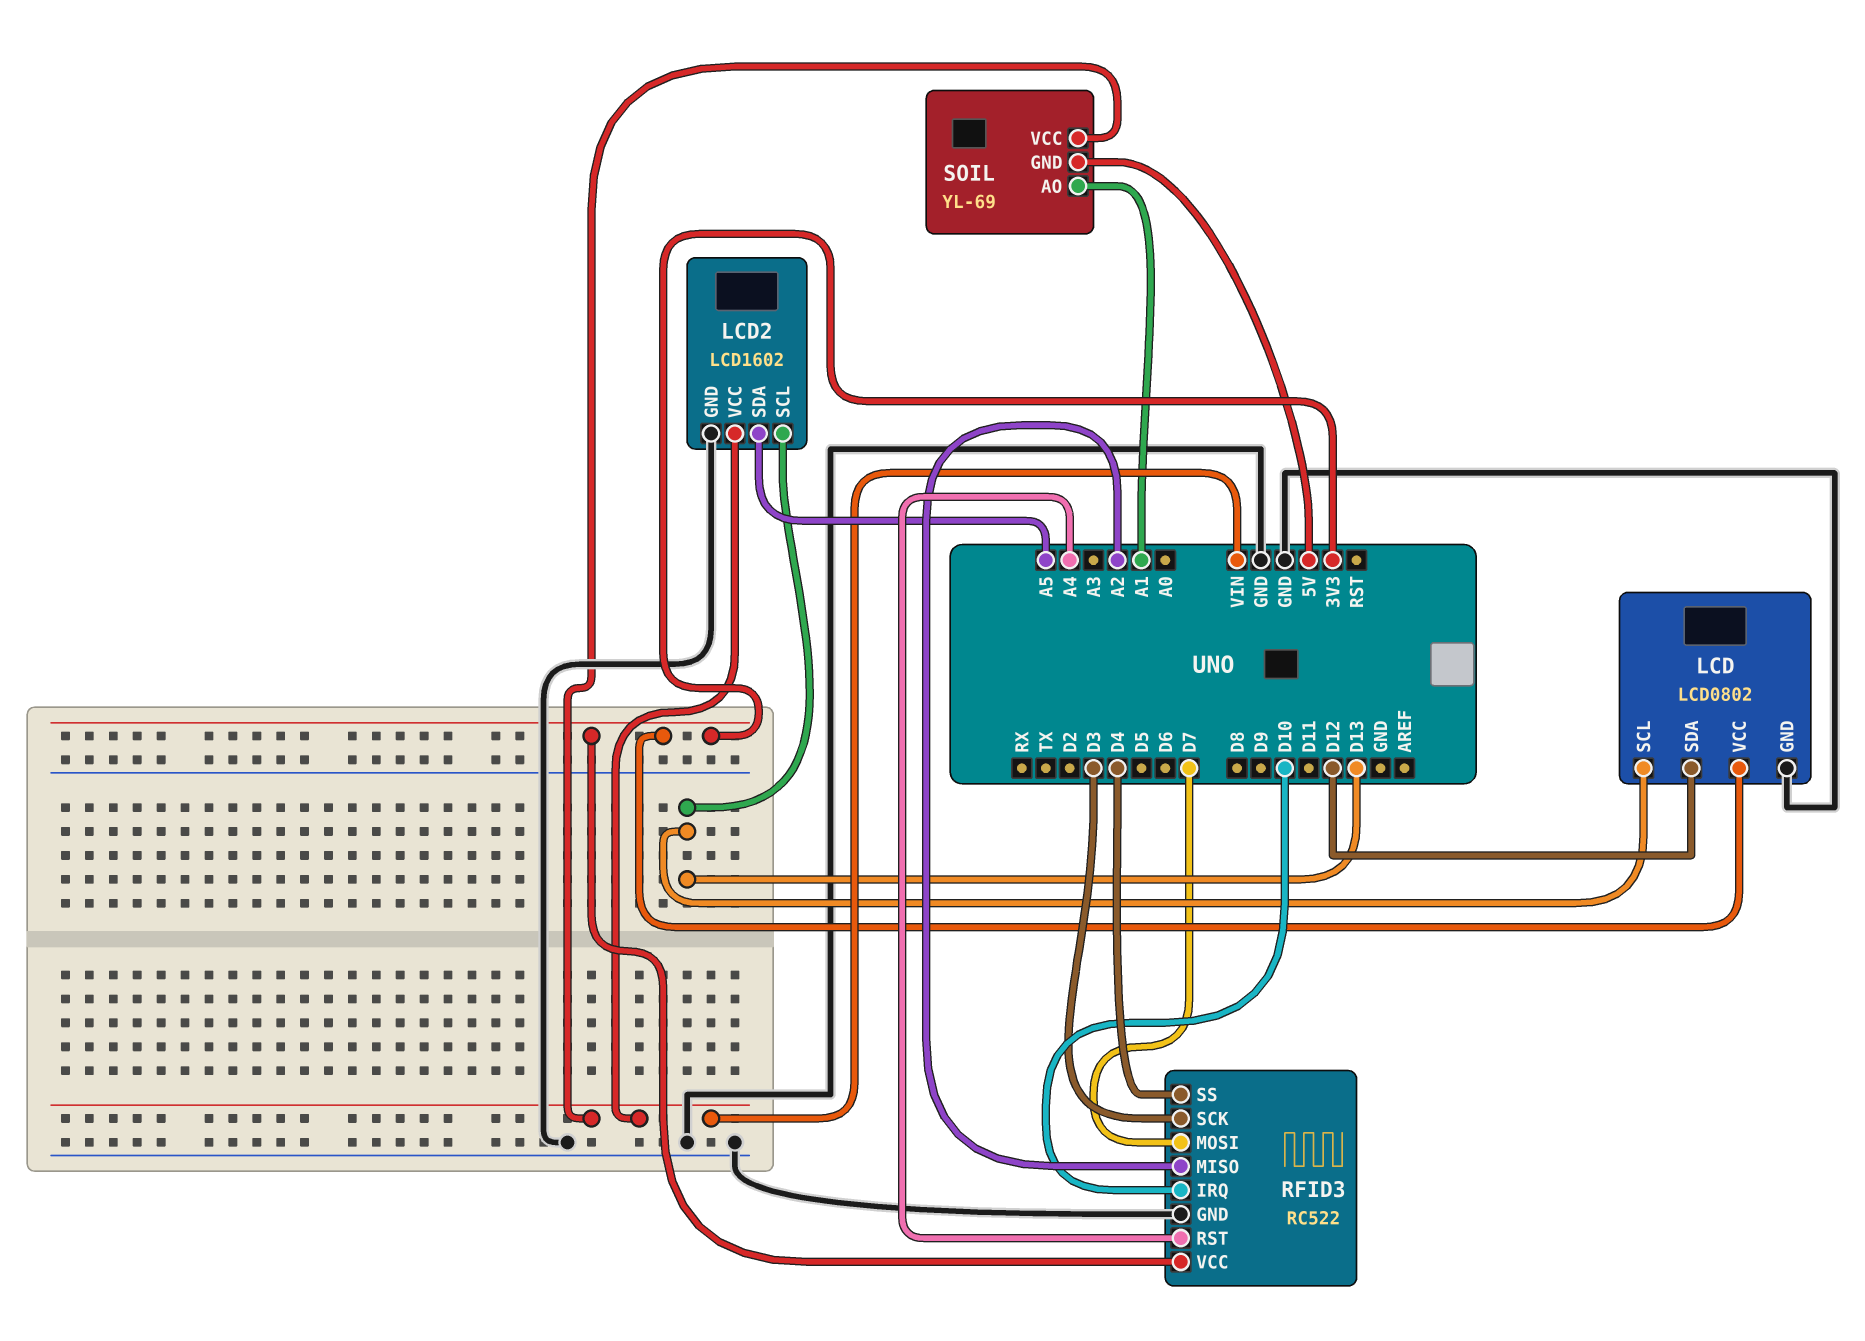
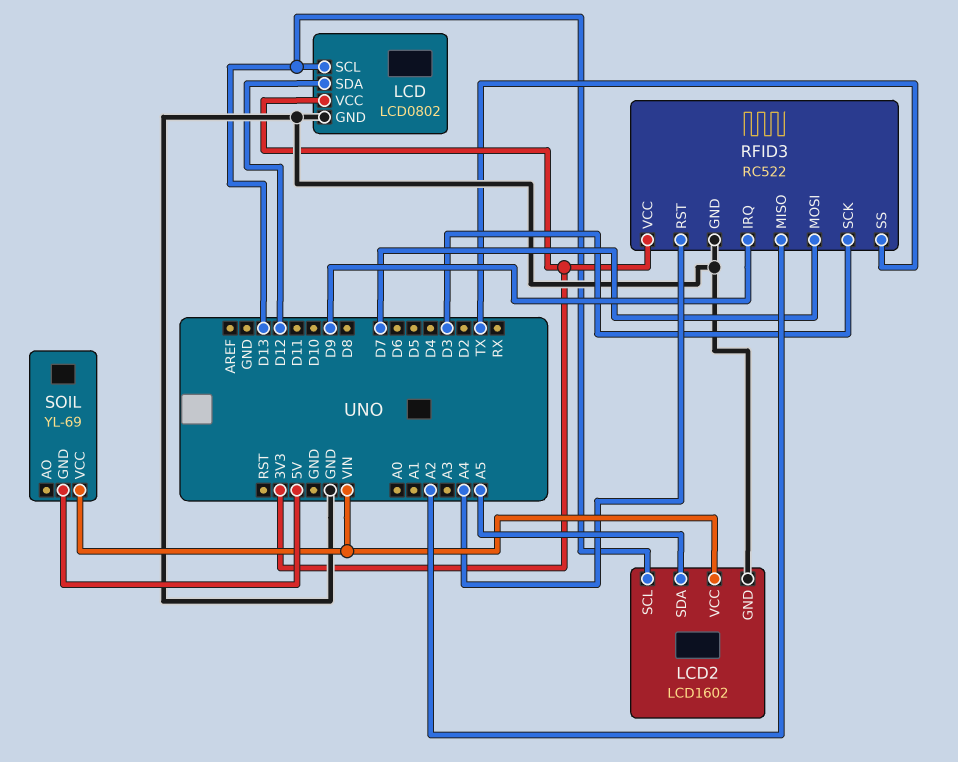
RFID3 pin IRQ: D10 -> D9
RFID3 pin SS: D4 -> TX
SOIL pin AO: A1 -> none

